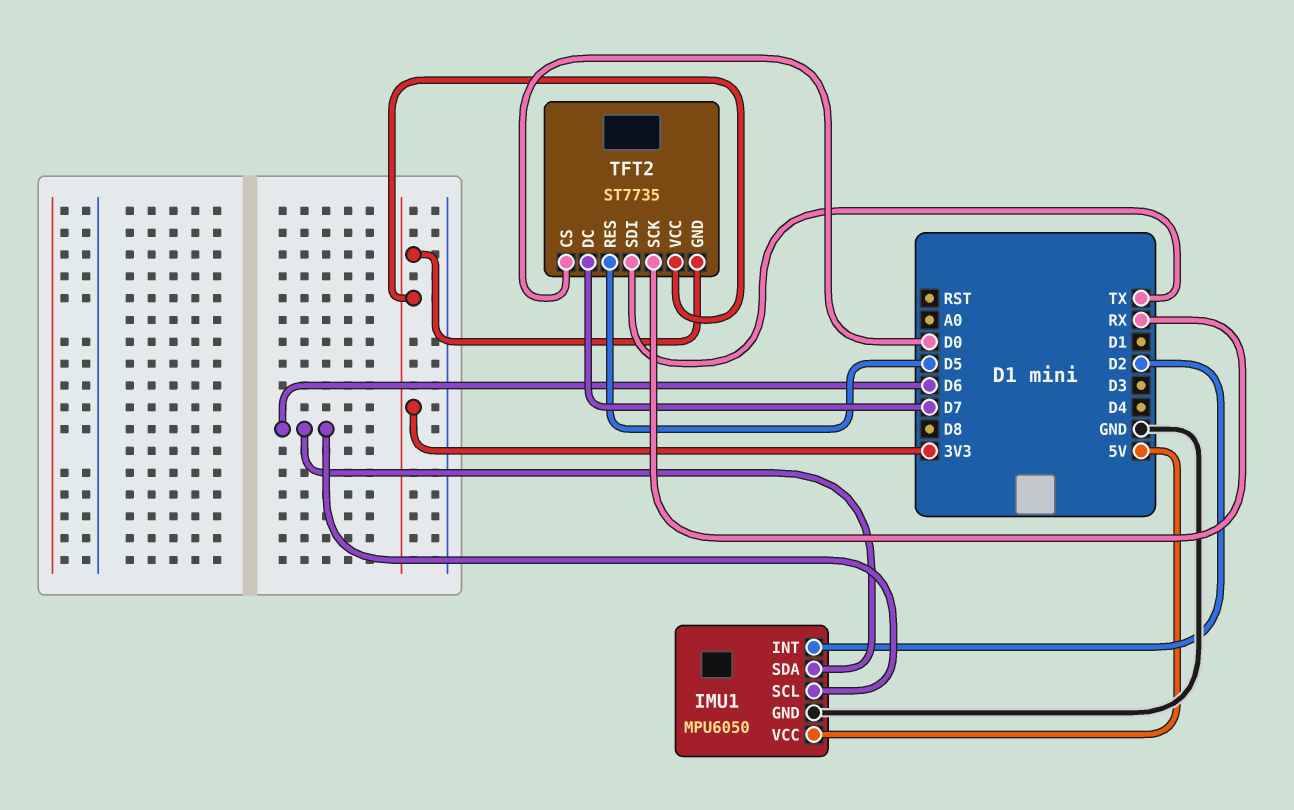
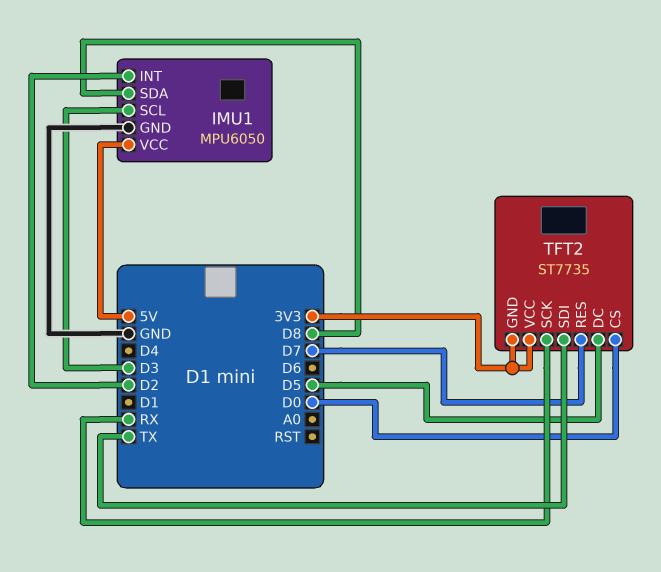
IMU1 pin SCL: D6 -> D3
IMU1 pin SDA: D6 -> D8
TFT2 pin DC: D7 -> D5
TFT2 pin RES: D5 -> D7

